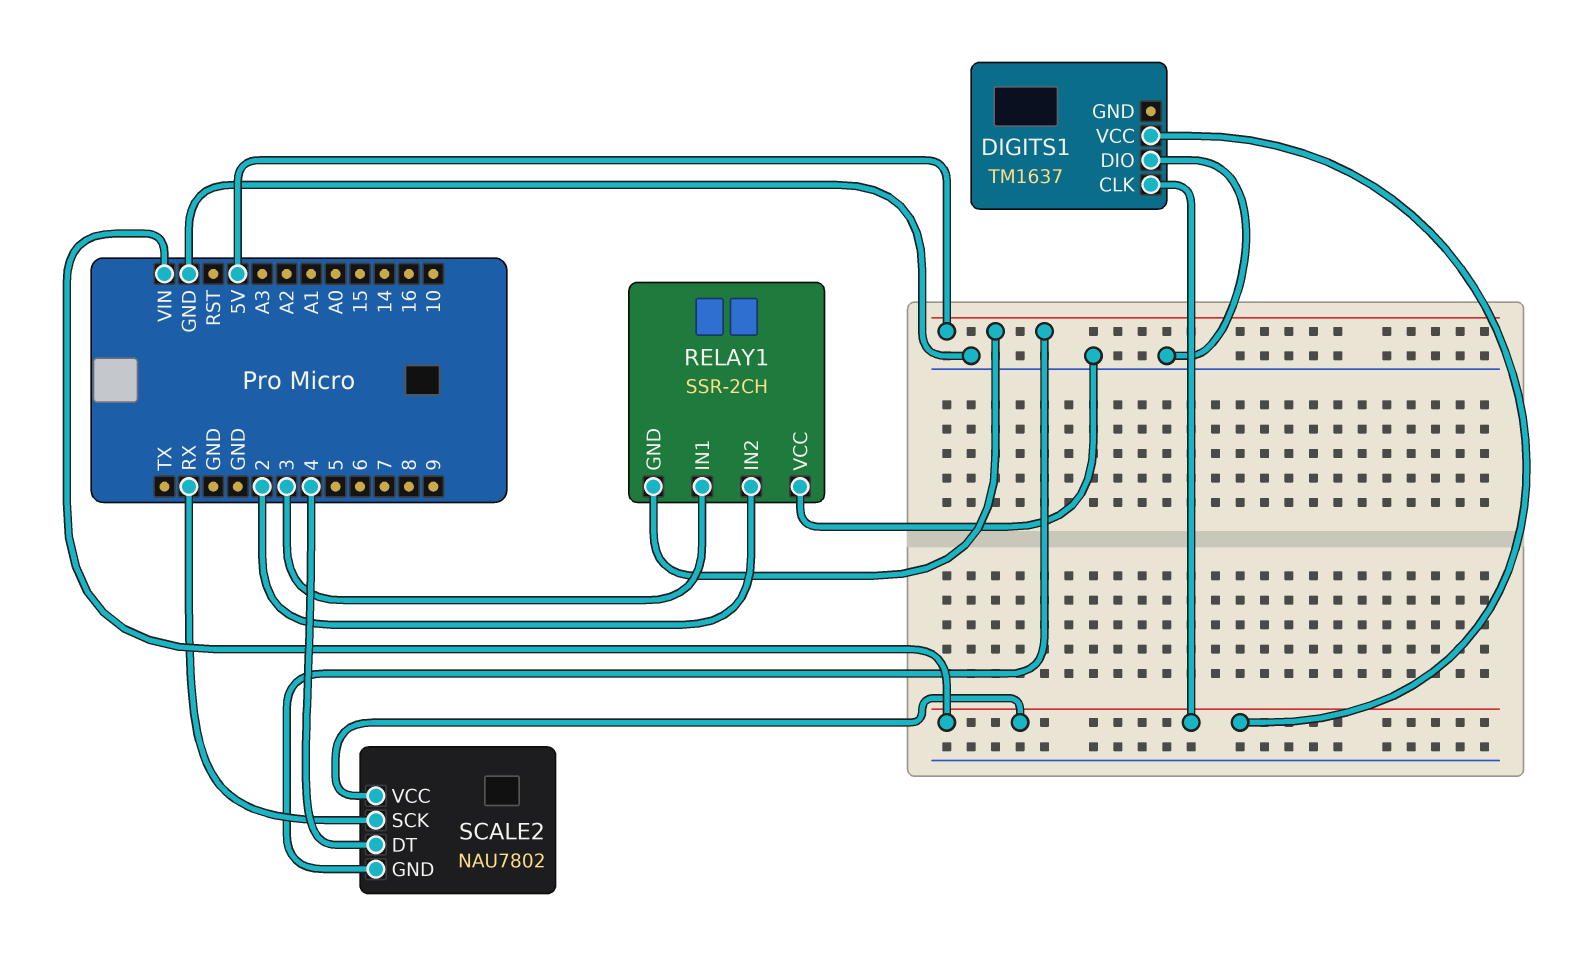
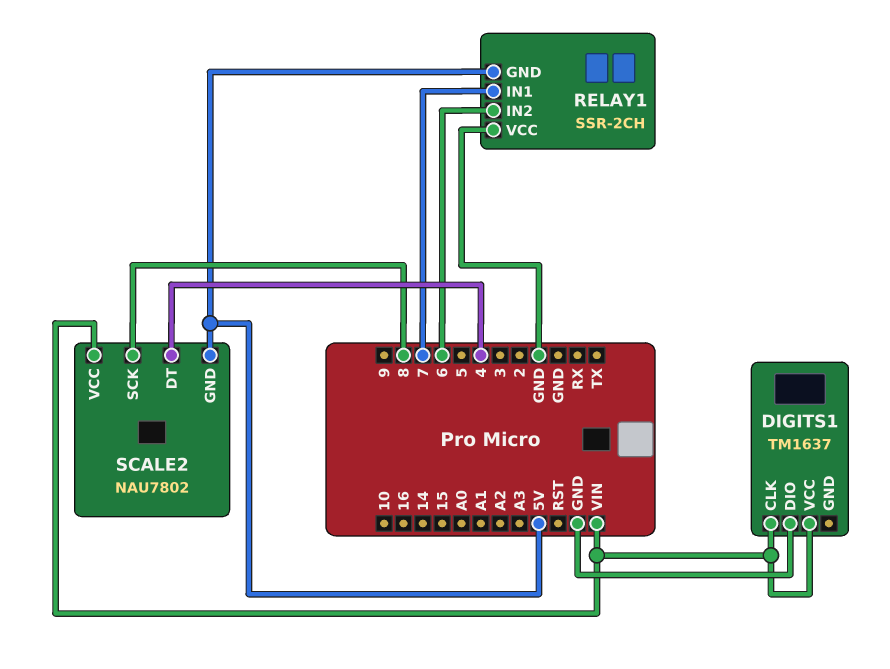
RELAY1 pin IN1: 3 -> 7
RELAY1 pin IN2: 2 -> 6
SCALE2 pin SCK: RX -> 8

